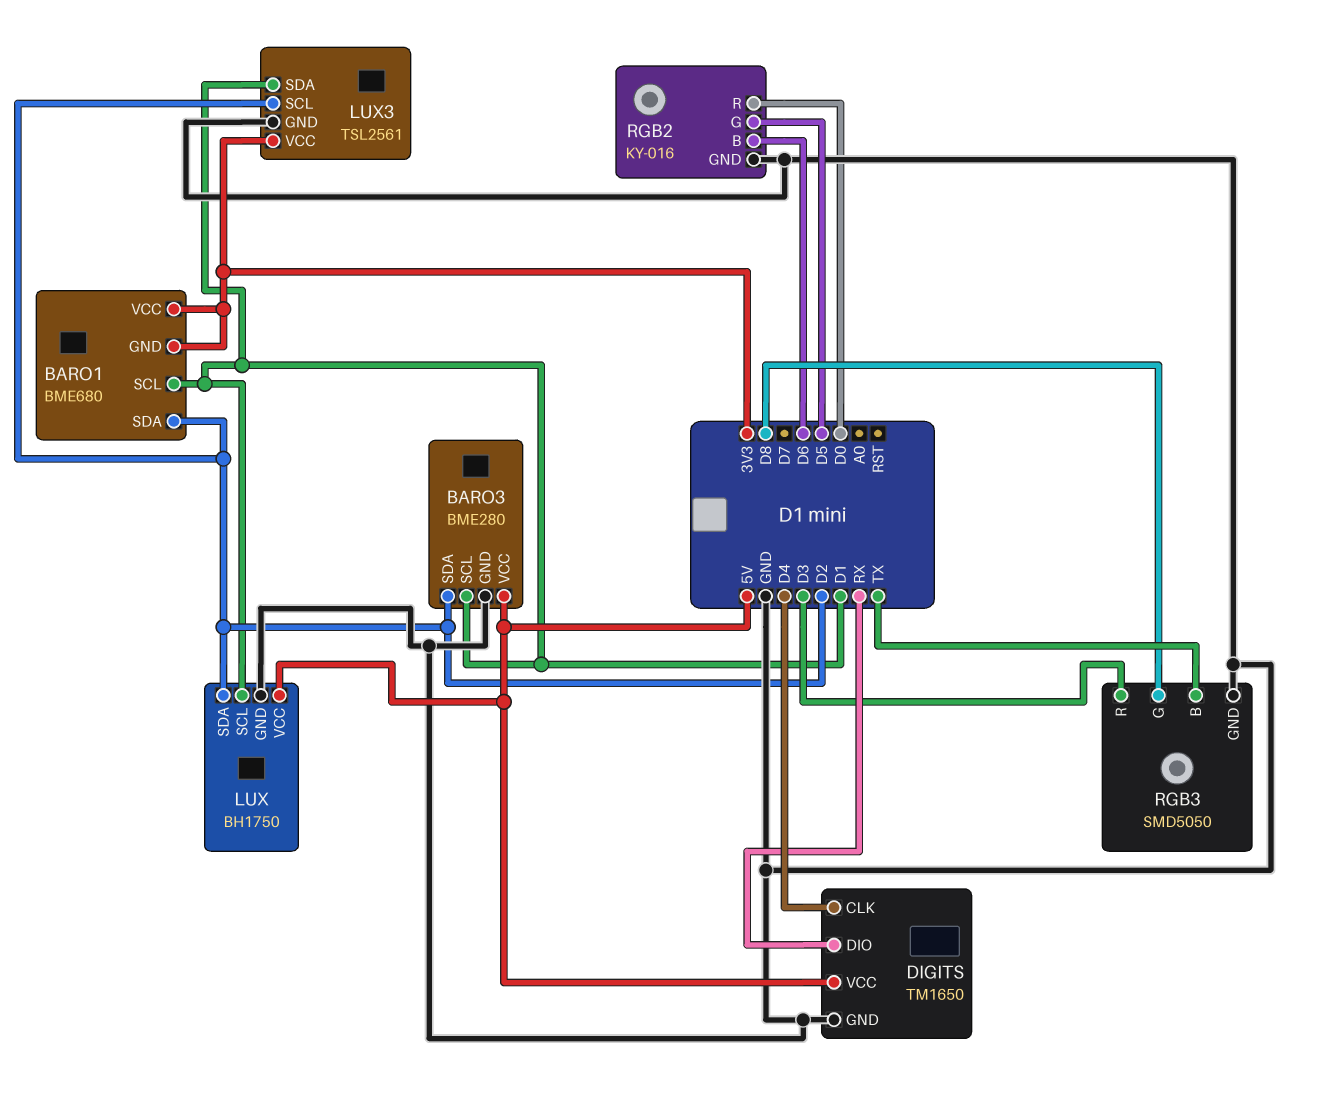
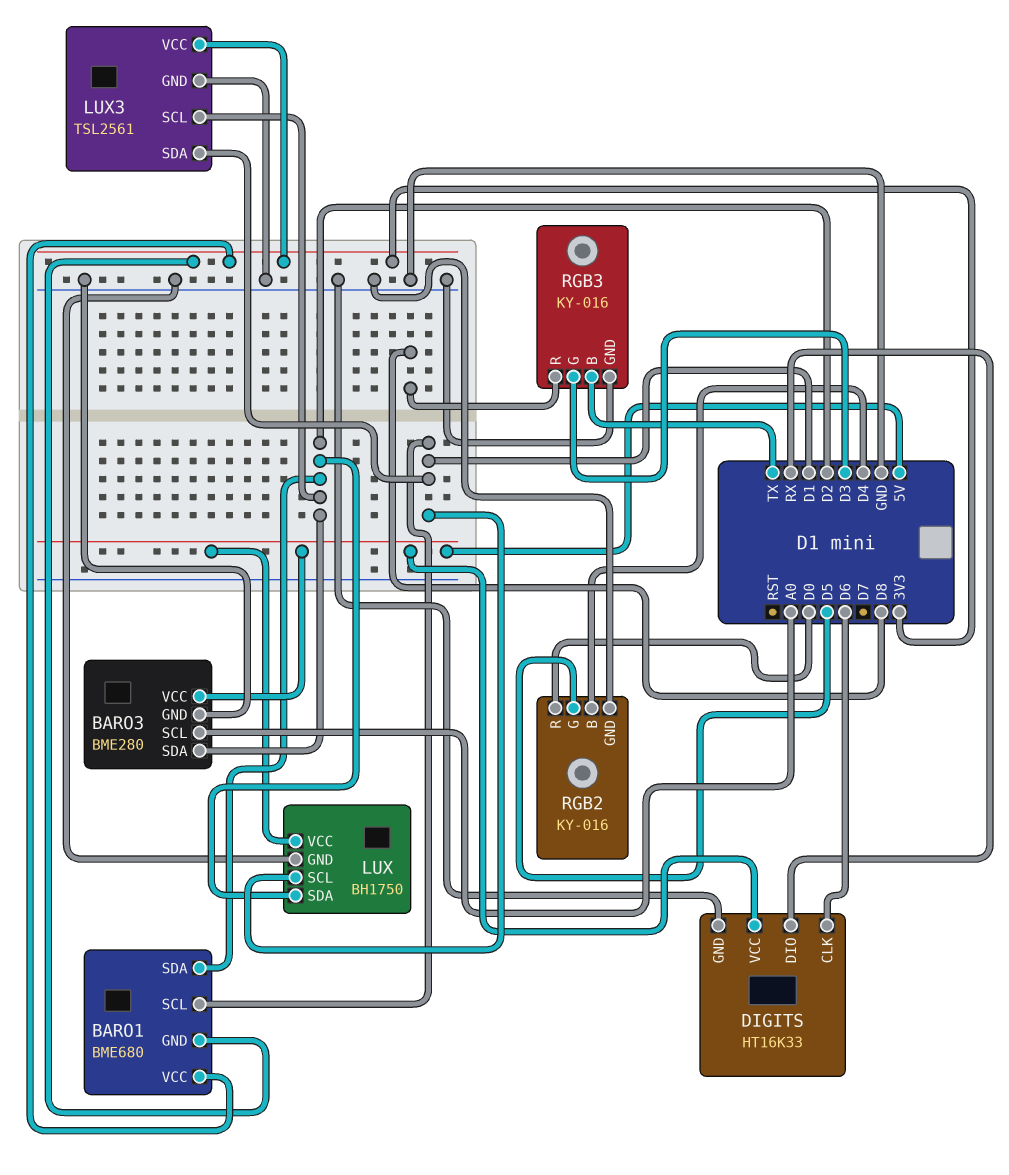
BARO3 pin SCL: D1 -> A0
DIGITS: TM1650 -> HT16K33
DIGITS pin CLK: D4 -> D6
RGB2 pin B: D6 -> D4
RGB3: SMD5050 -> KY-016
RGB3 pin G: D8 -> D3
RGB3 pin R: D3 -> D8

